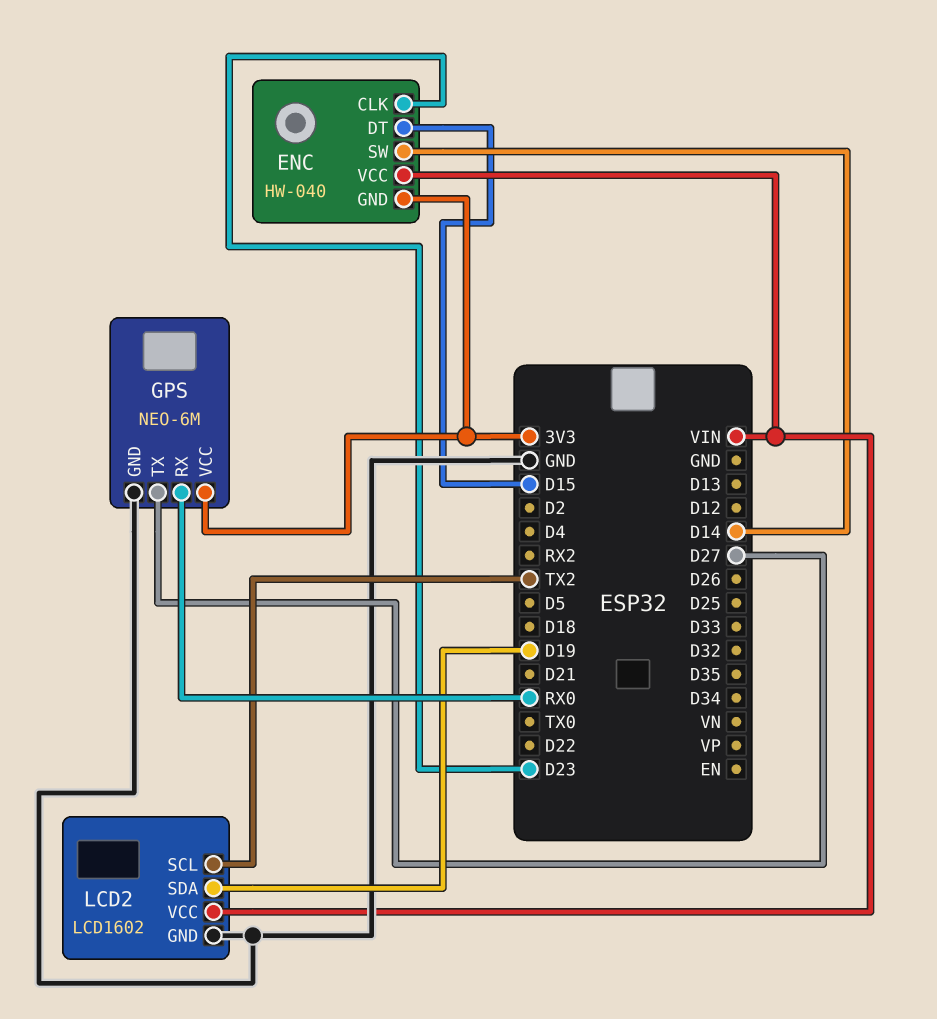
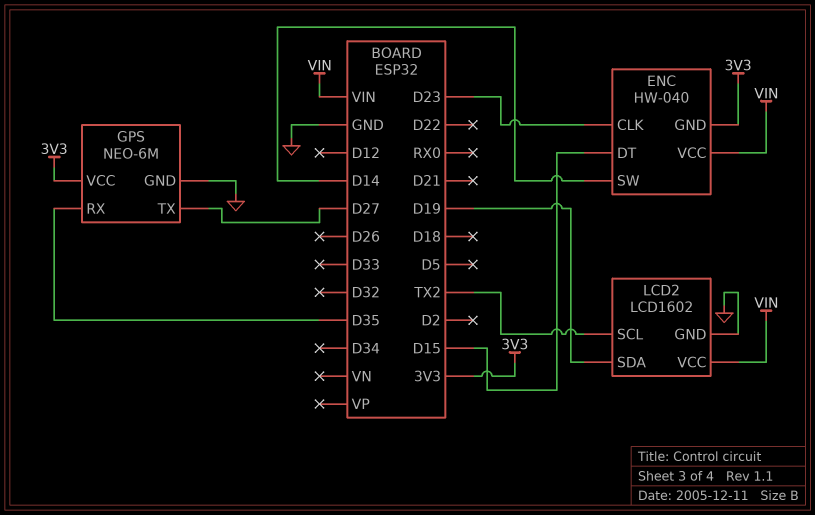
GPS pin RX: RX0 -> D35

